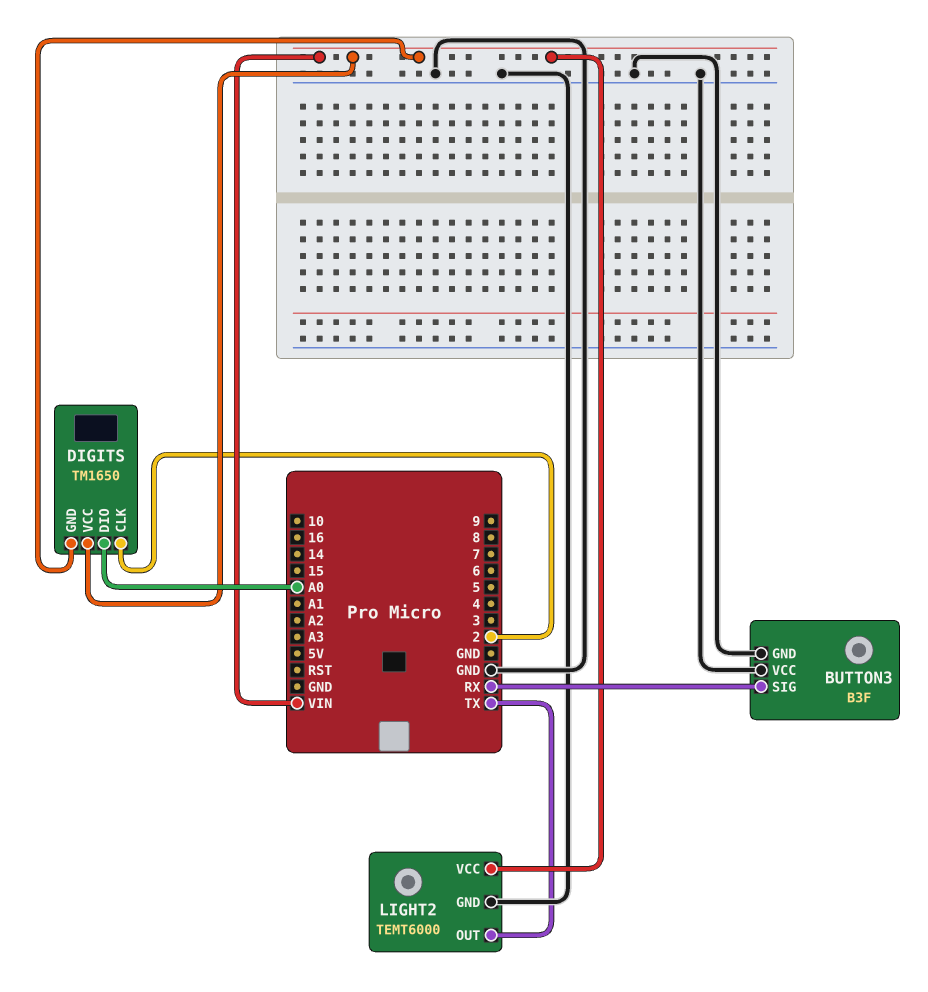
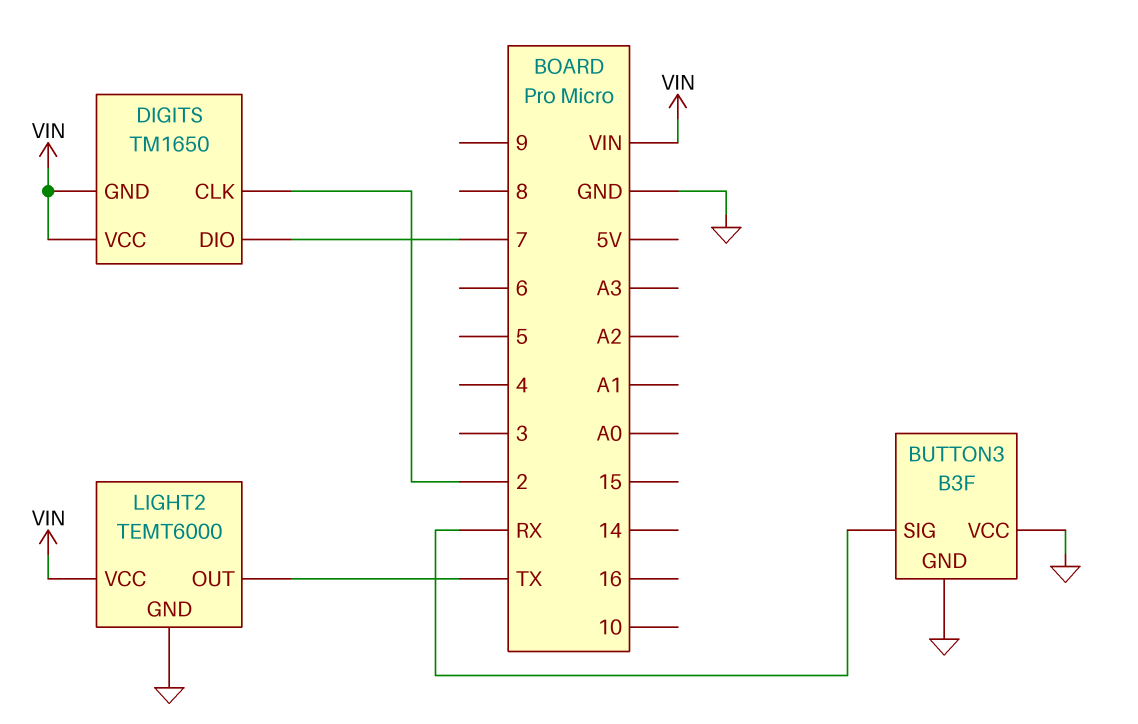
DIGITS pin DIO: A0 -> 7

